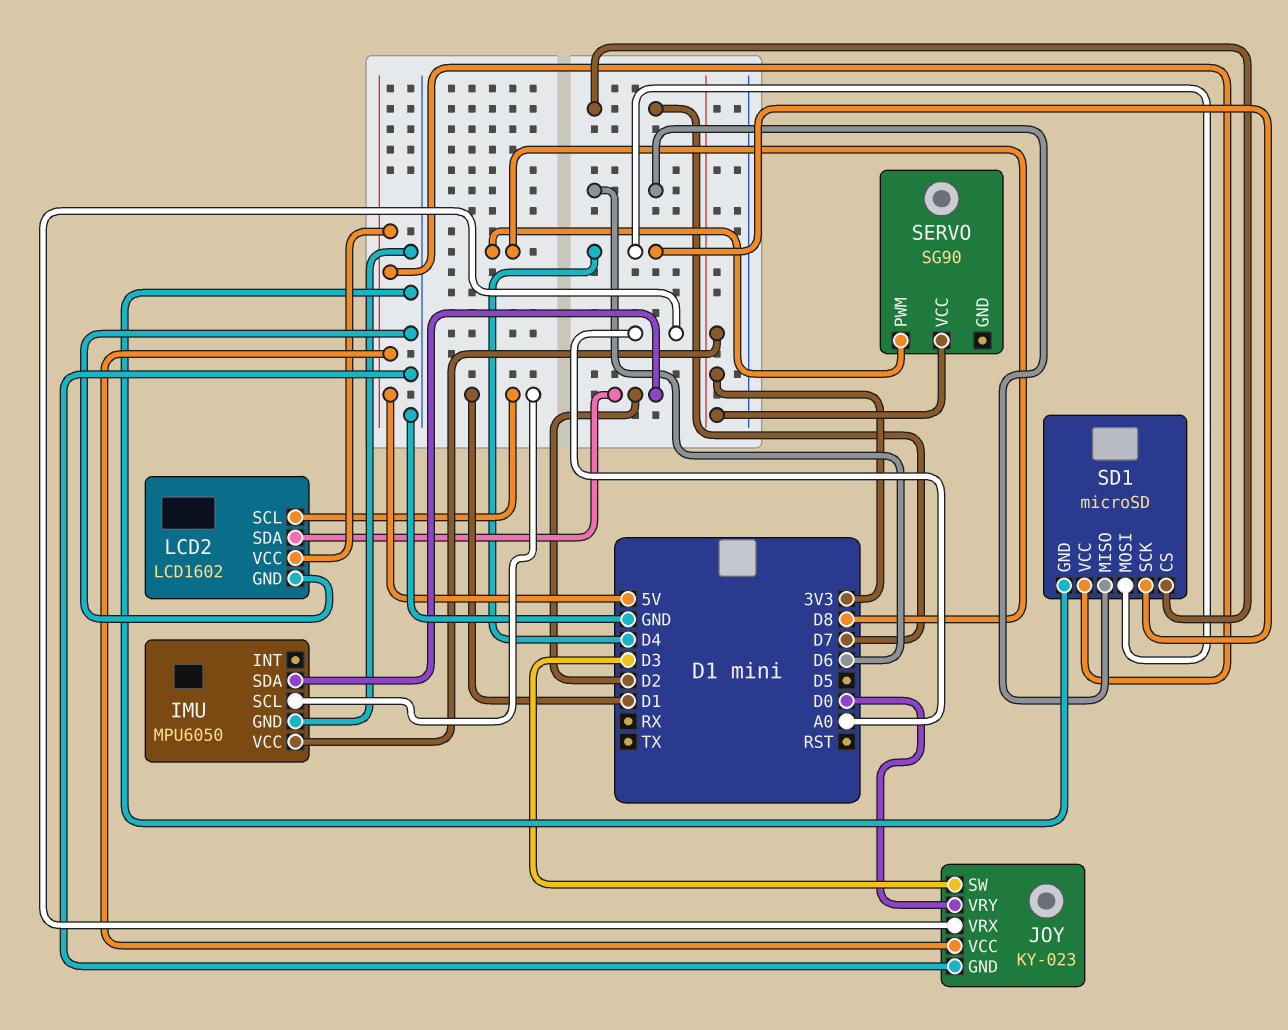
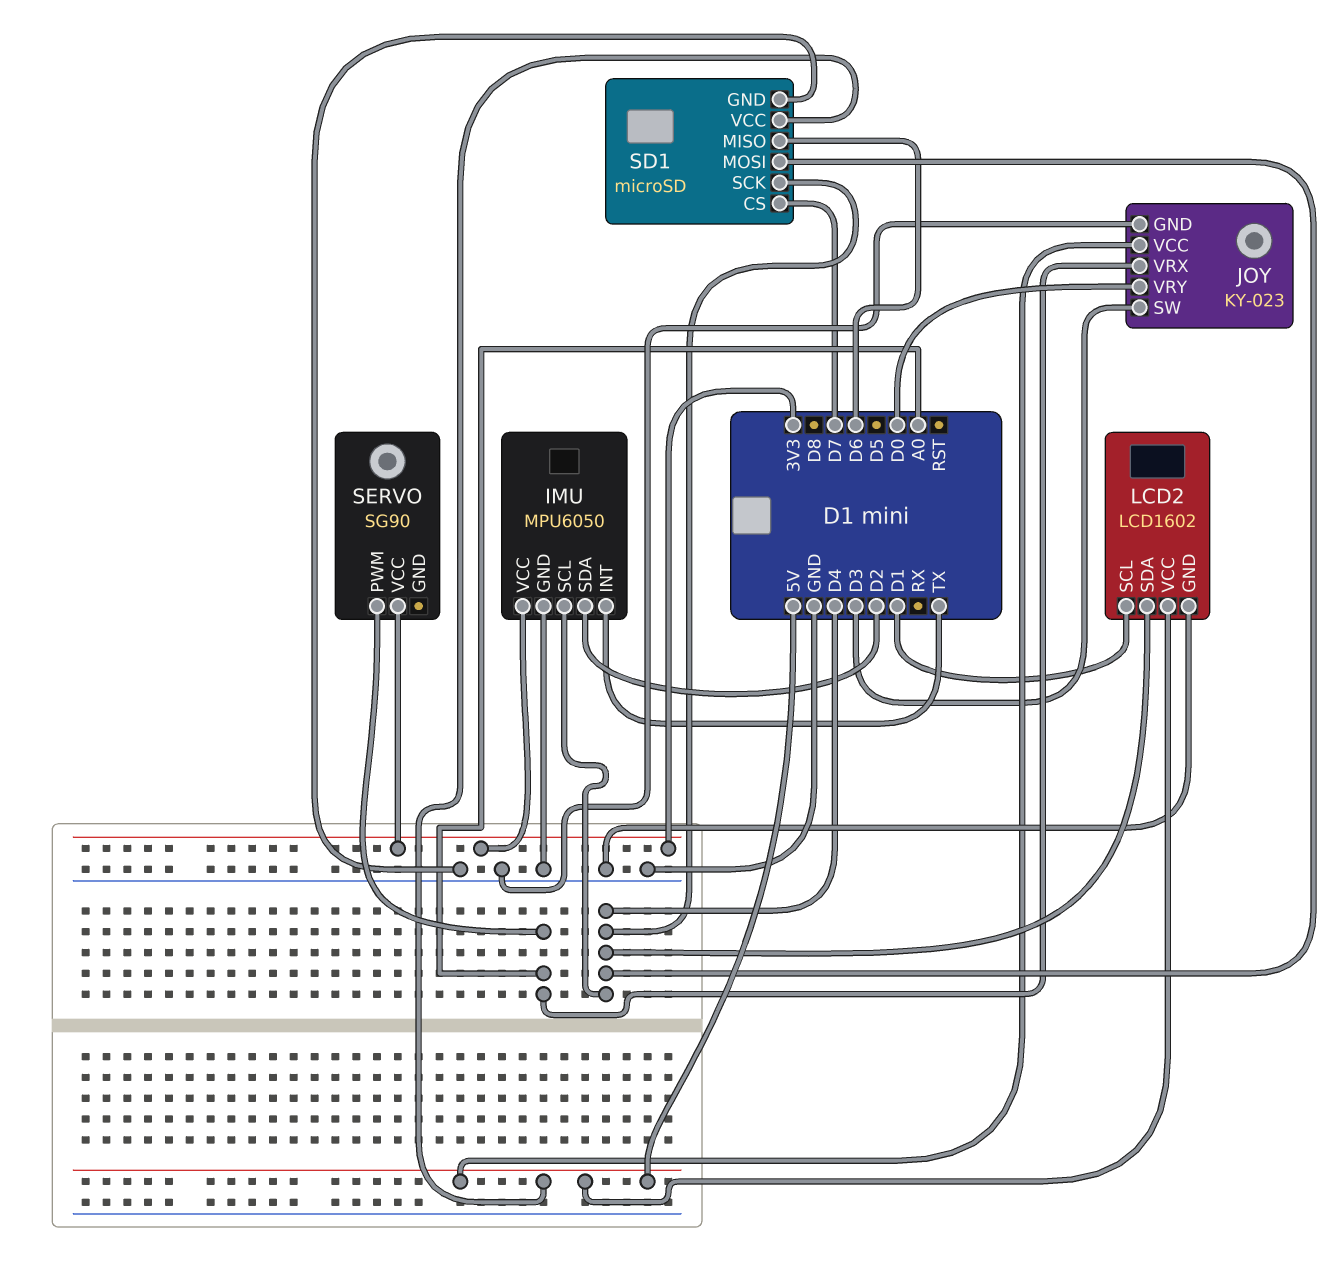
IMU pin INT: none -> TX
IMU pin SCL: D1 -> D4
LCD2 pin SDA: D2 -> D4
SERVO pin PWM: D8 -> A0

